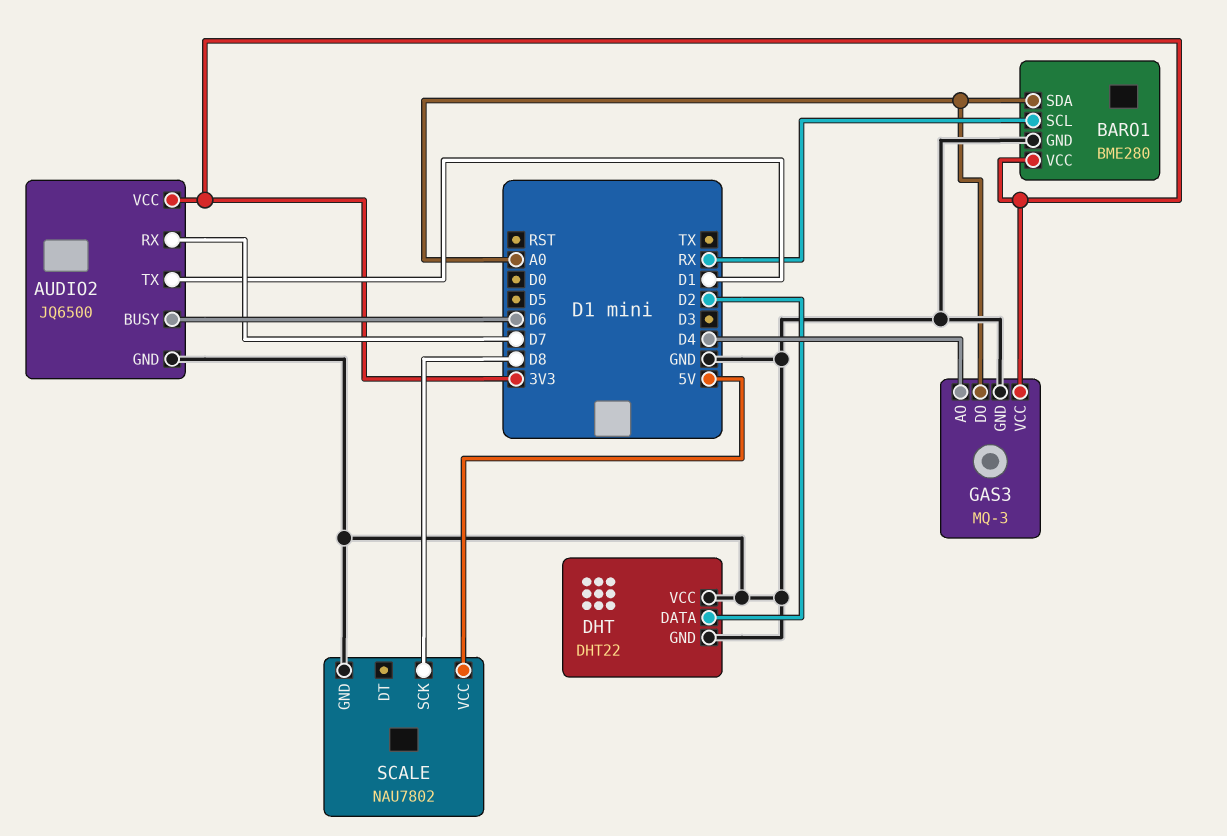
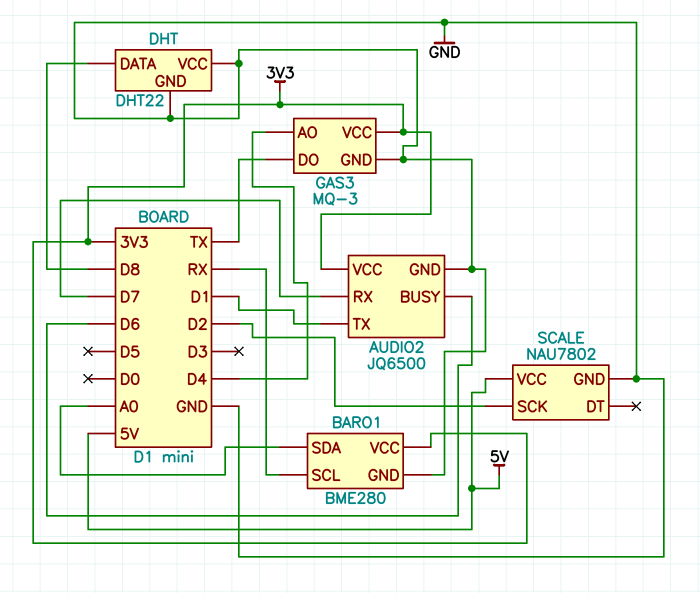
DHT pin DATA: D2 -> D8
GAS3 pin DO: A0 -> TX
SCALE pin SCK: D8 -> D2

